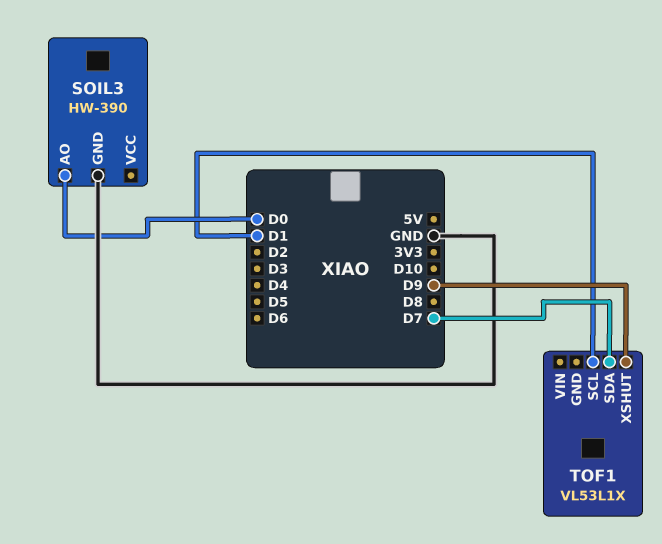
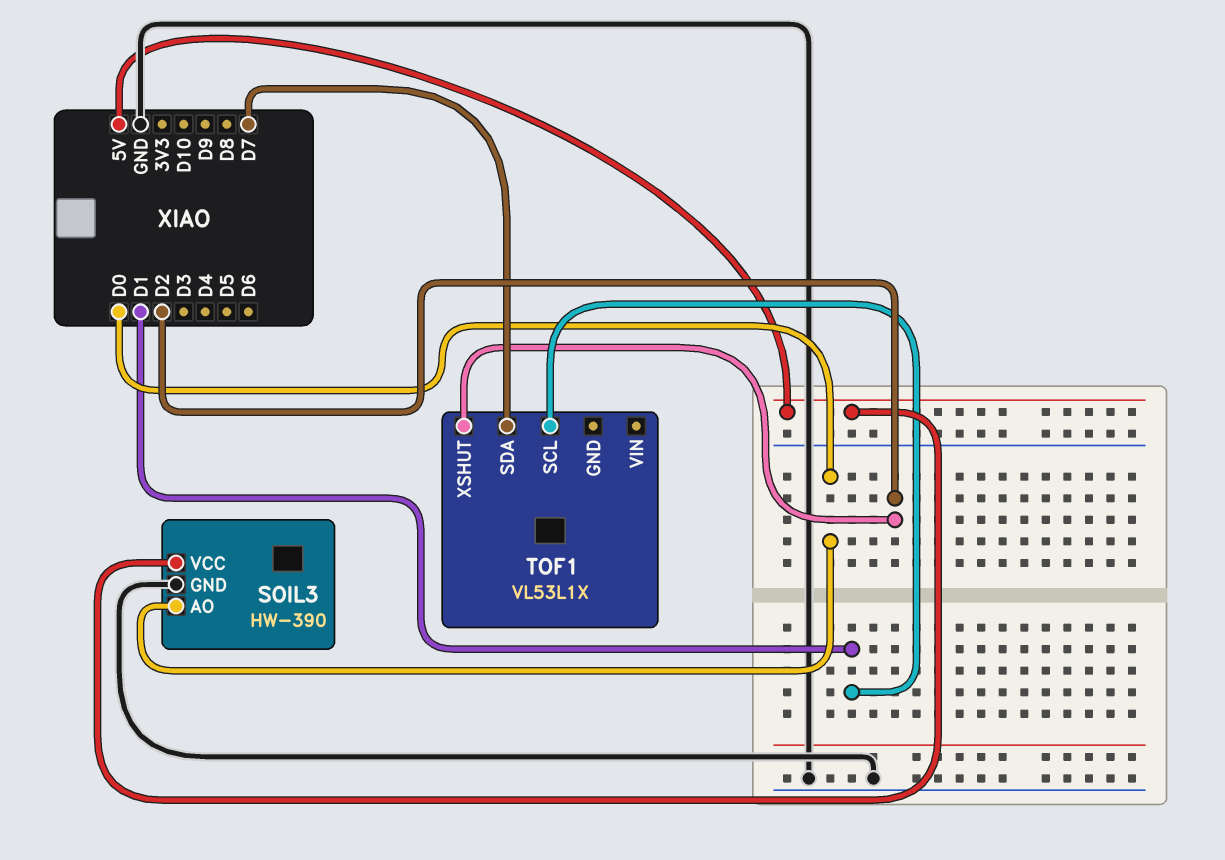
SOIL3 pin VCC: none -> 5V
TOF1 pin XSHUT: D9 -> D2

